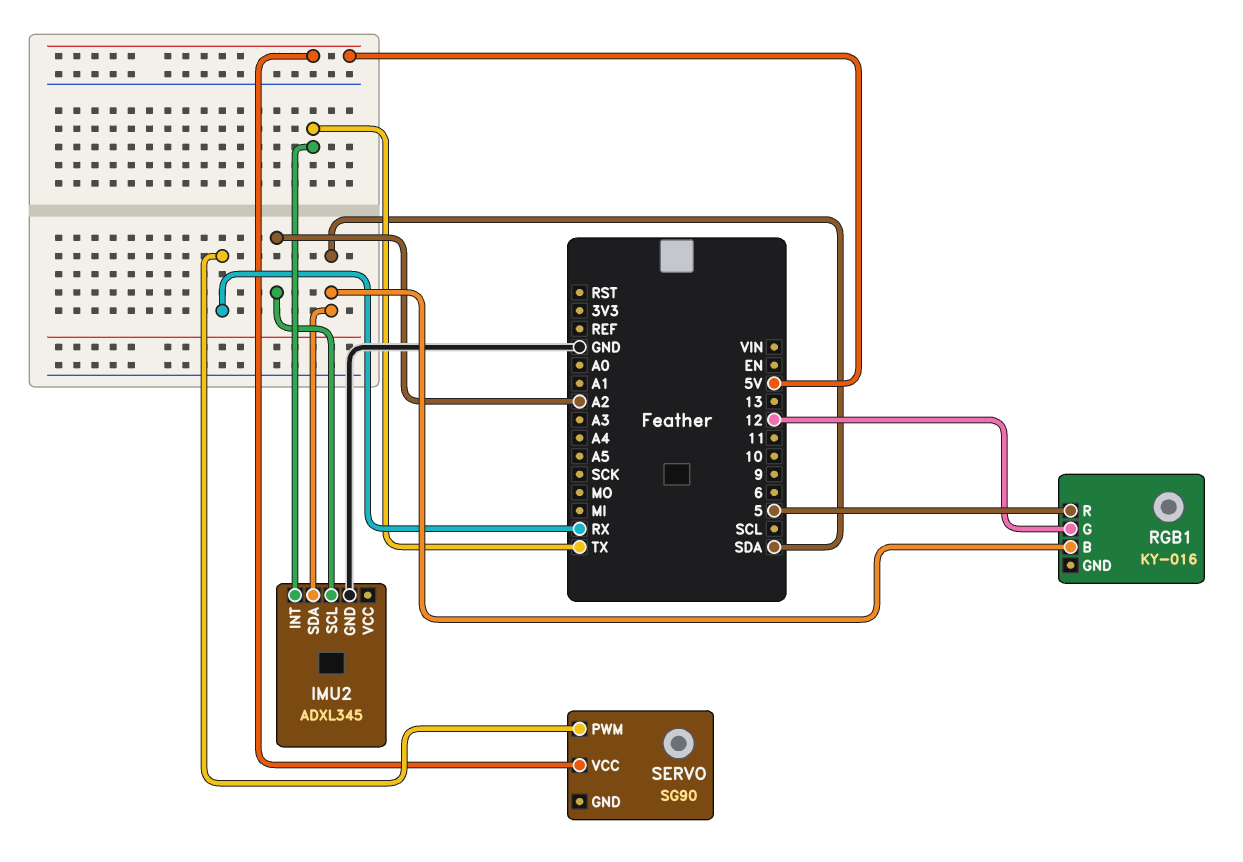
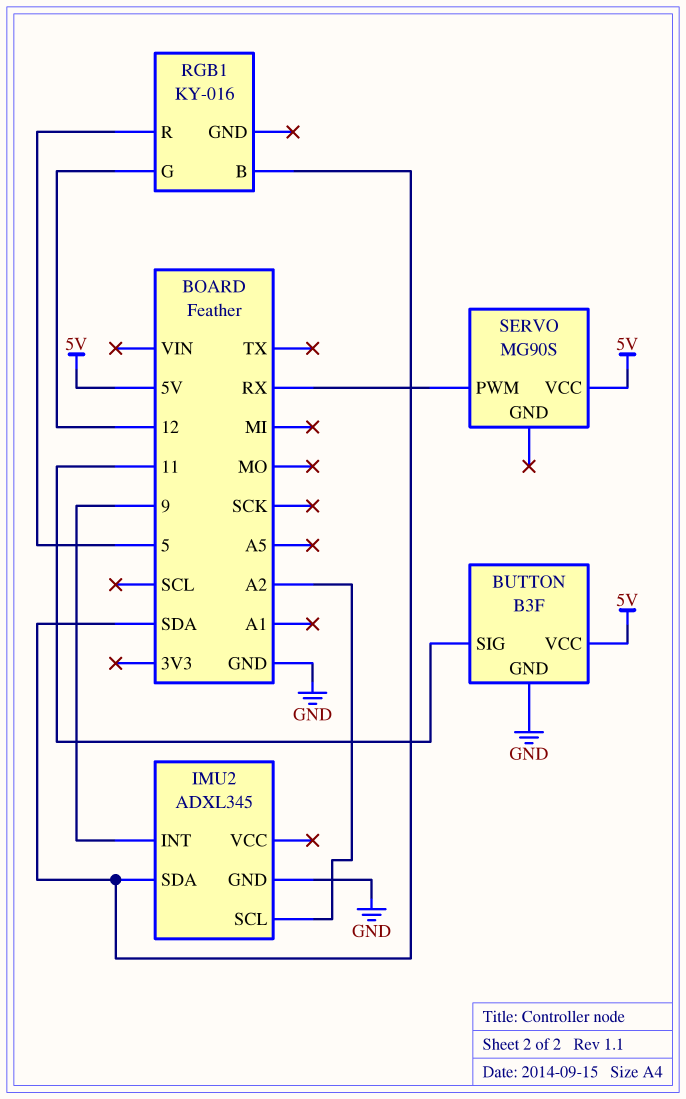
BUTTON: none -> B3F
BUTTON pin GND: none -> GND
BUTTON pin SIG: none -> 11
BUTTON pin VCC: none -> 5V
IMU2 pin INT: TX -> 9
SERVO: SG90 -> MG90S

